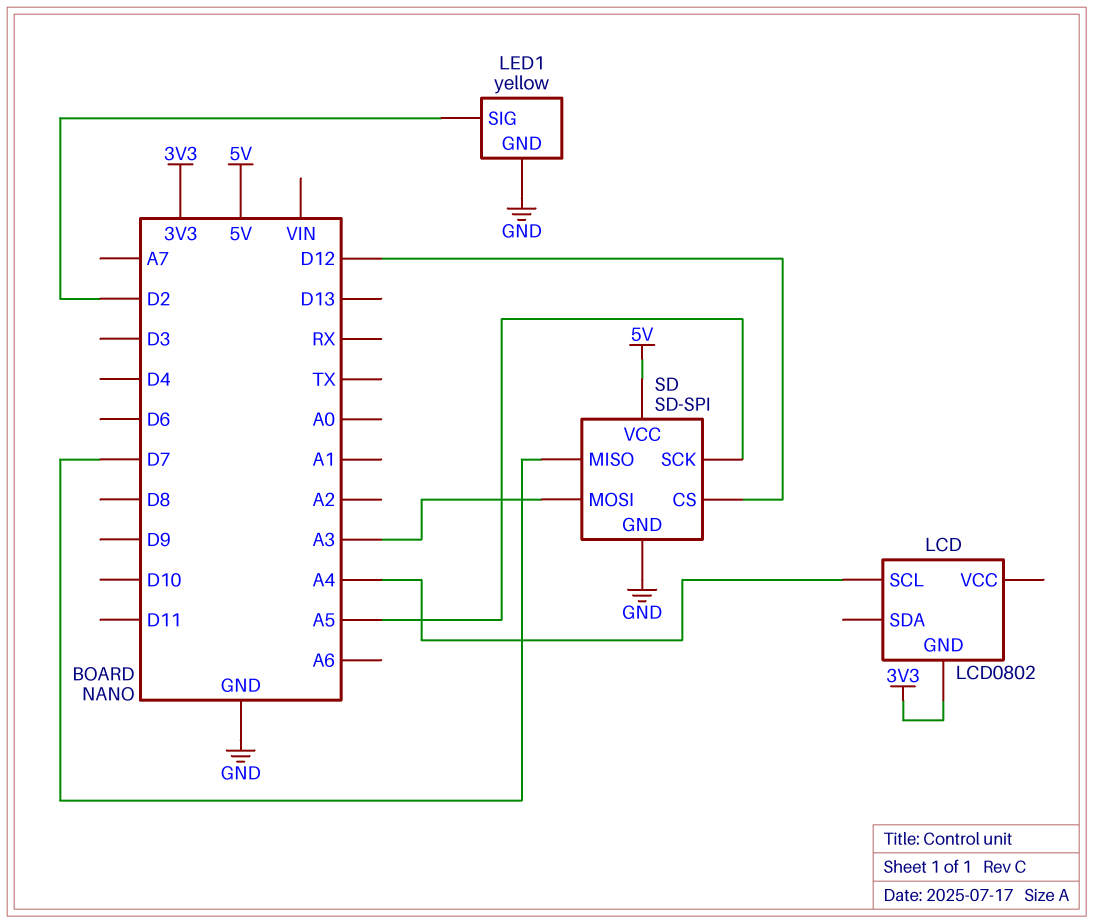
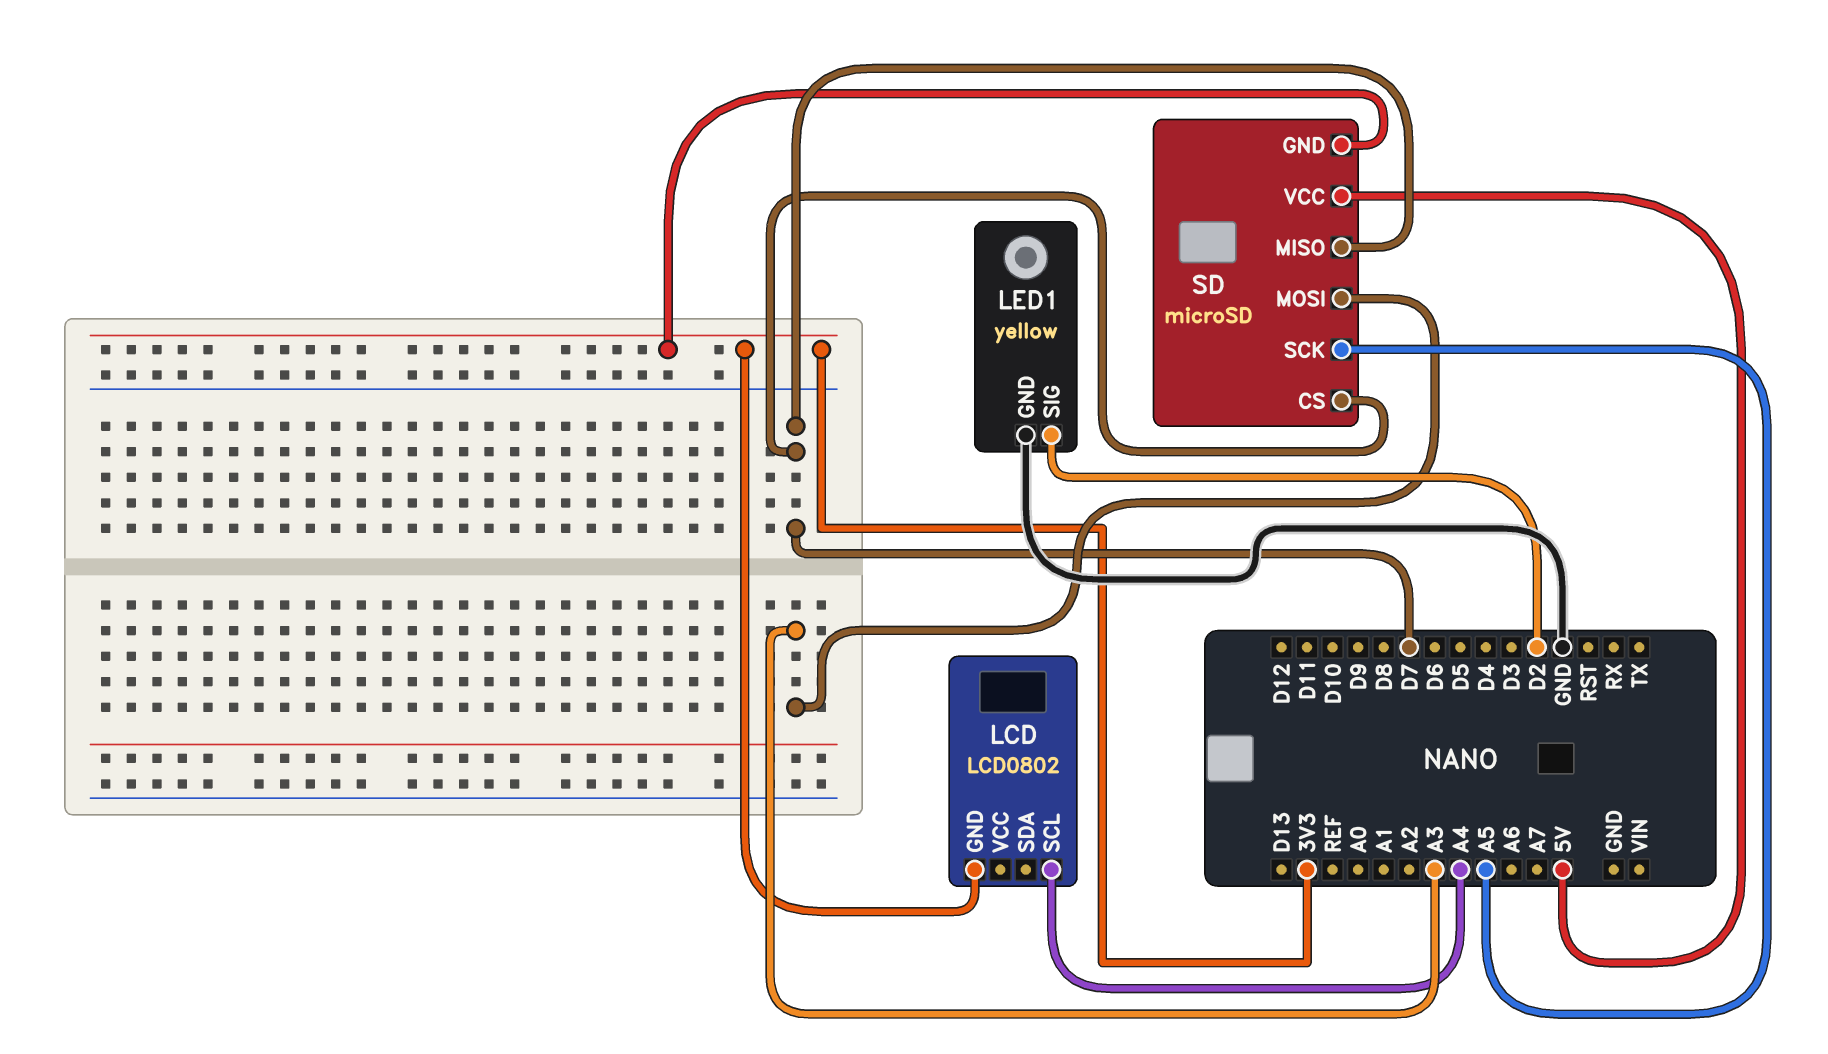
SD: SD-SPI -> microSD
SD pin CS: D12 -> D7
SD pin GND: GND -> 3V3

